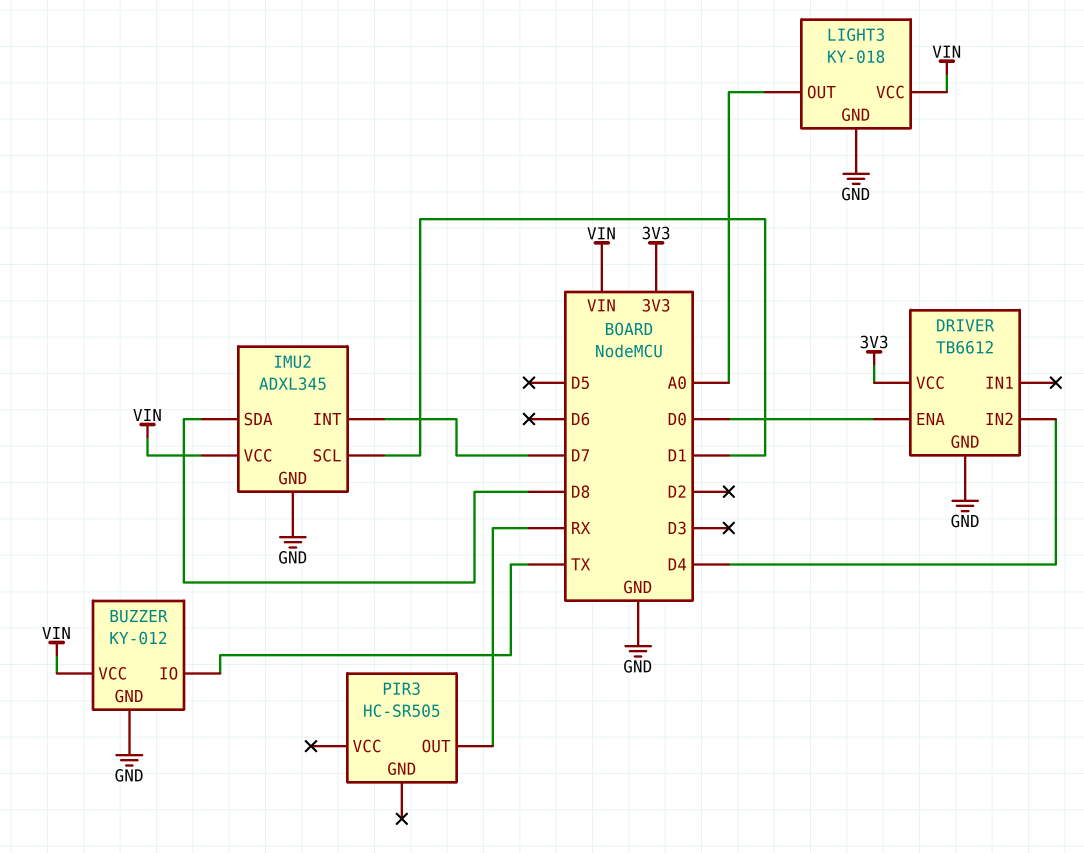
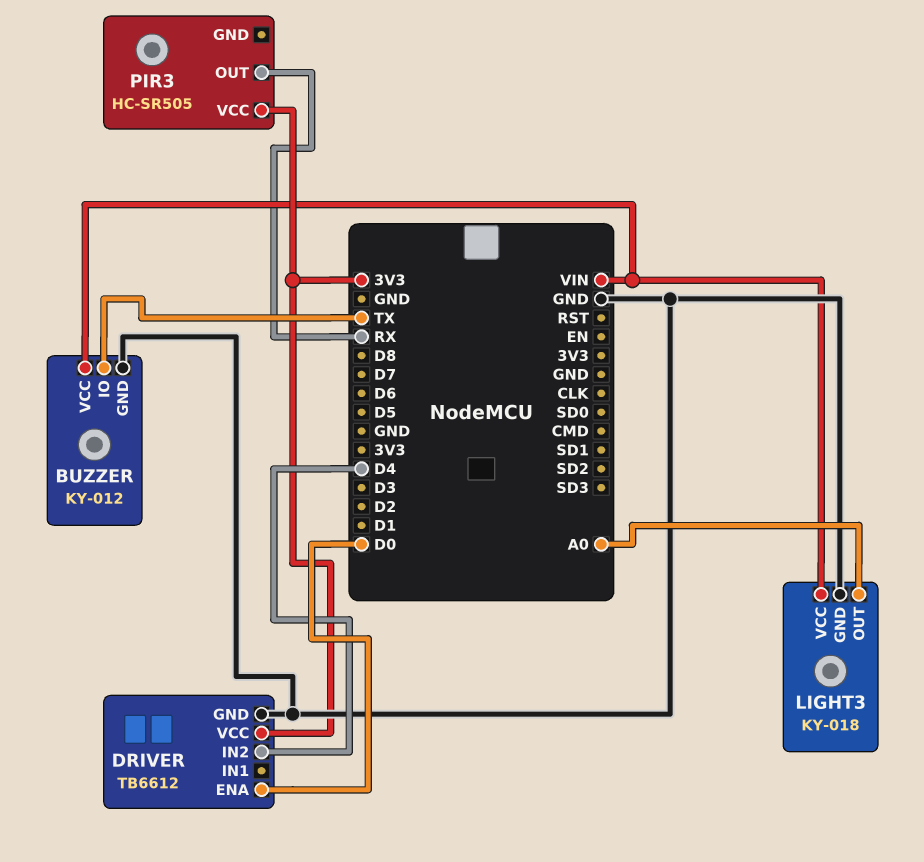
IMU2: ADXL345 -> none
IMU2 pin GND: GND -> none
IMU2 pin INT: D7 -> none
IMU2 pin SCL: D1 -> none
IMU2 pin SDA: D8 -> none
IMU2 pin VCC: VIN -> none
PIR3 pin VCC: none -> 3V3

